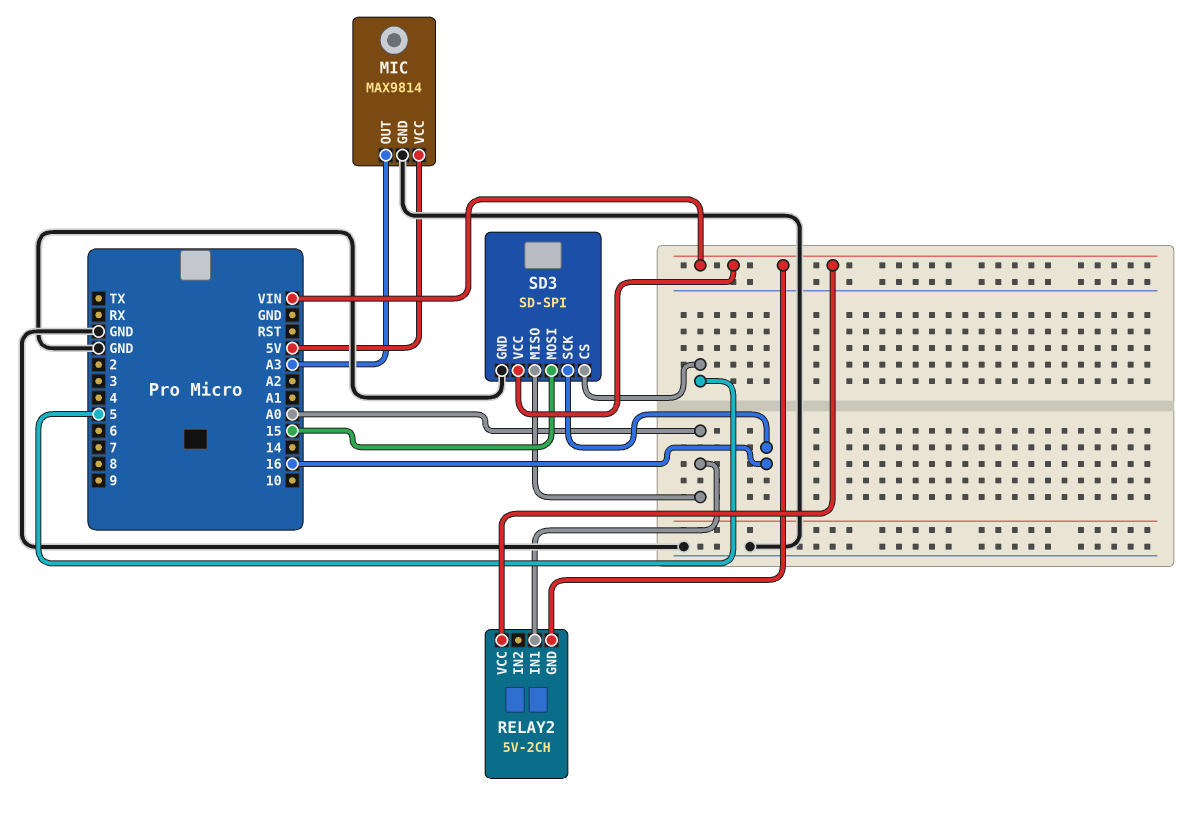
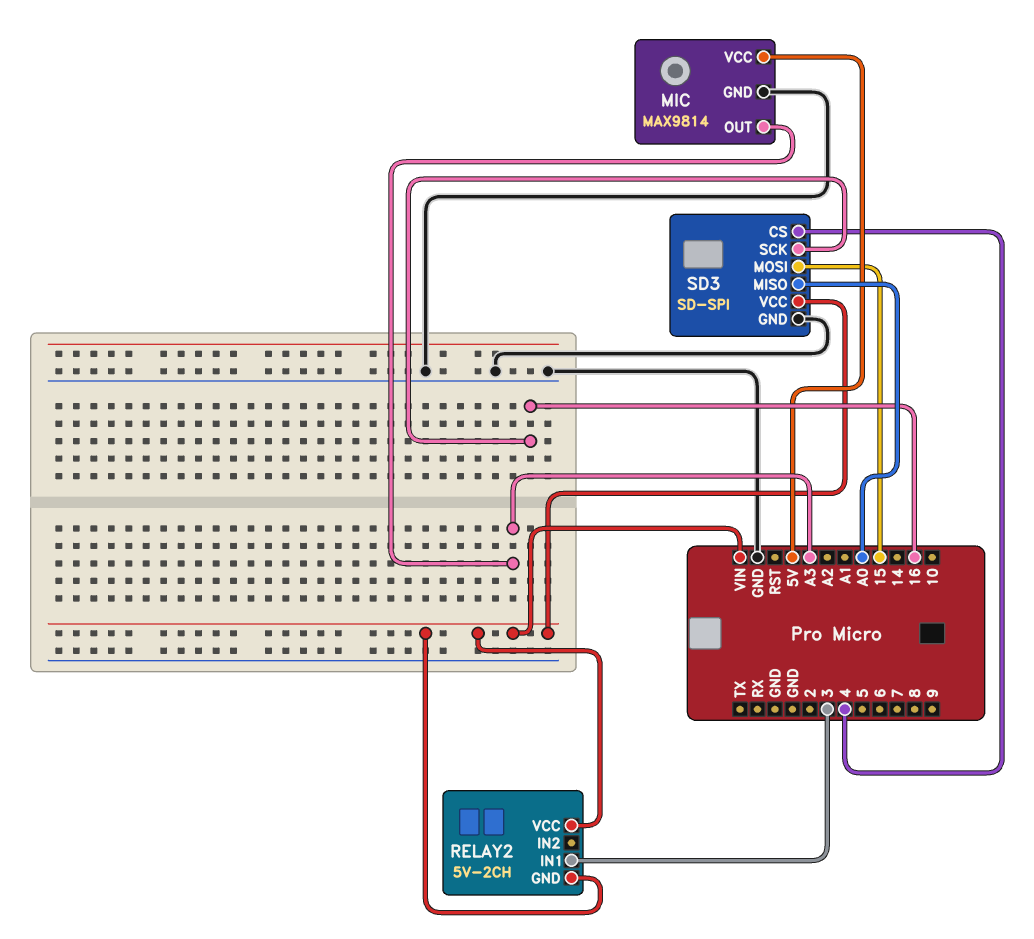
RELAY2 pin IN1: A0 -> 3
SD3 pin CS: 5 -> 4

